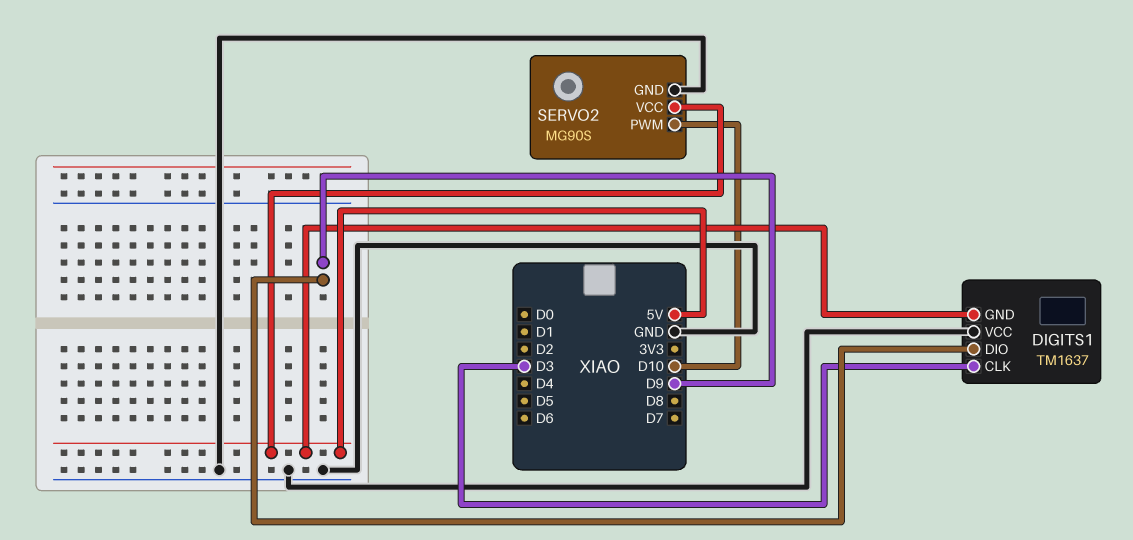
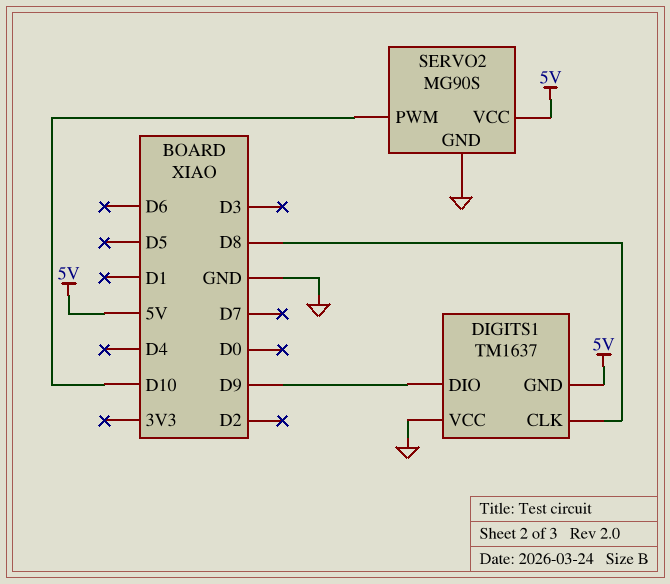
DIGITS1 pin CLK: D3 -> D8

